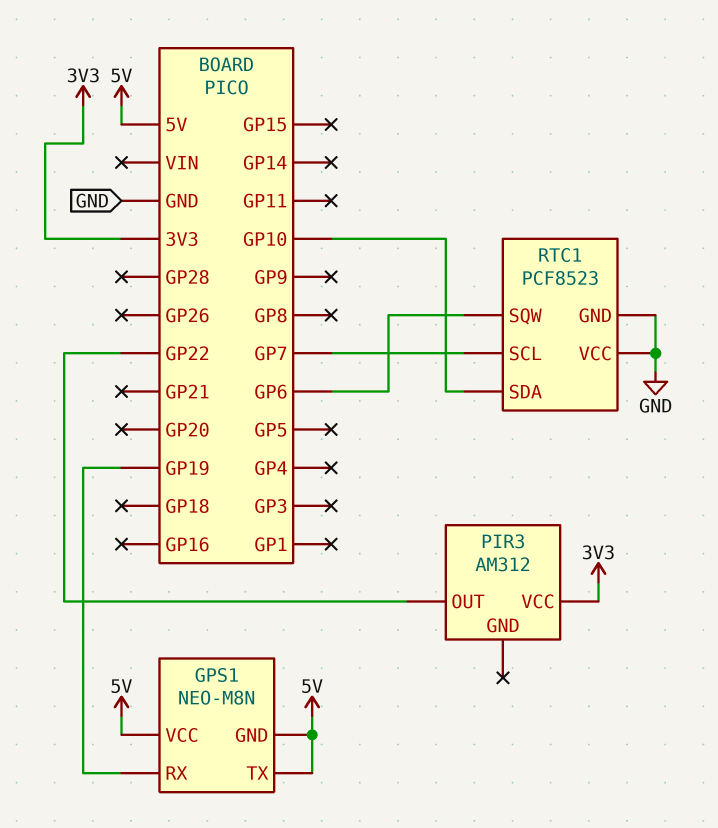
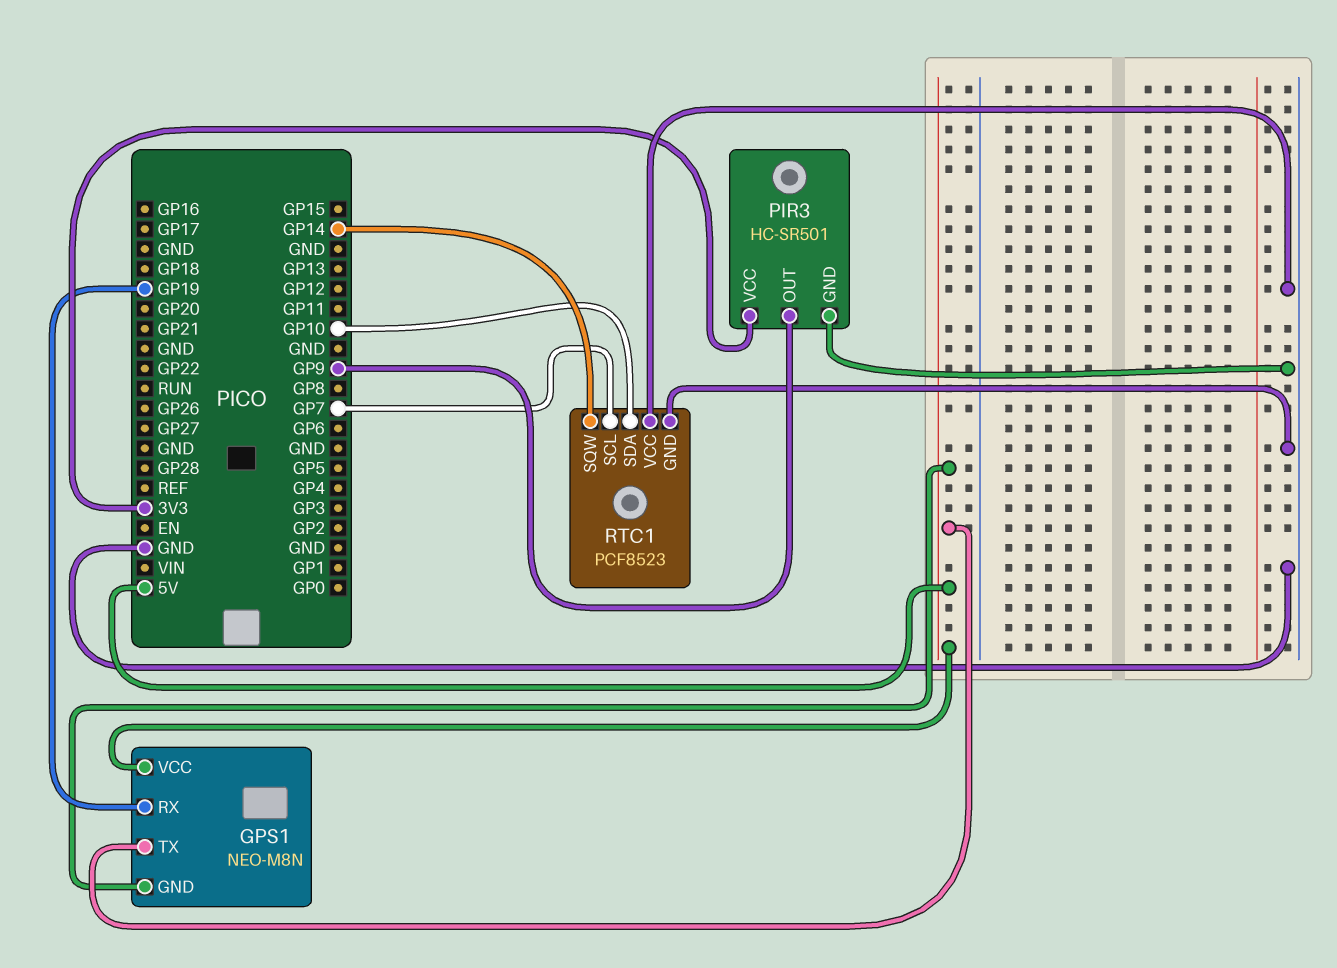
PIR3: AM312 -> HC-SR501
PIR3 pin GND: none -> GND
PIR3 pin OUT: GP22 -> GP9
RTC1 pin SQW: GP6 -> GP14

